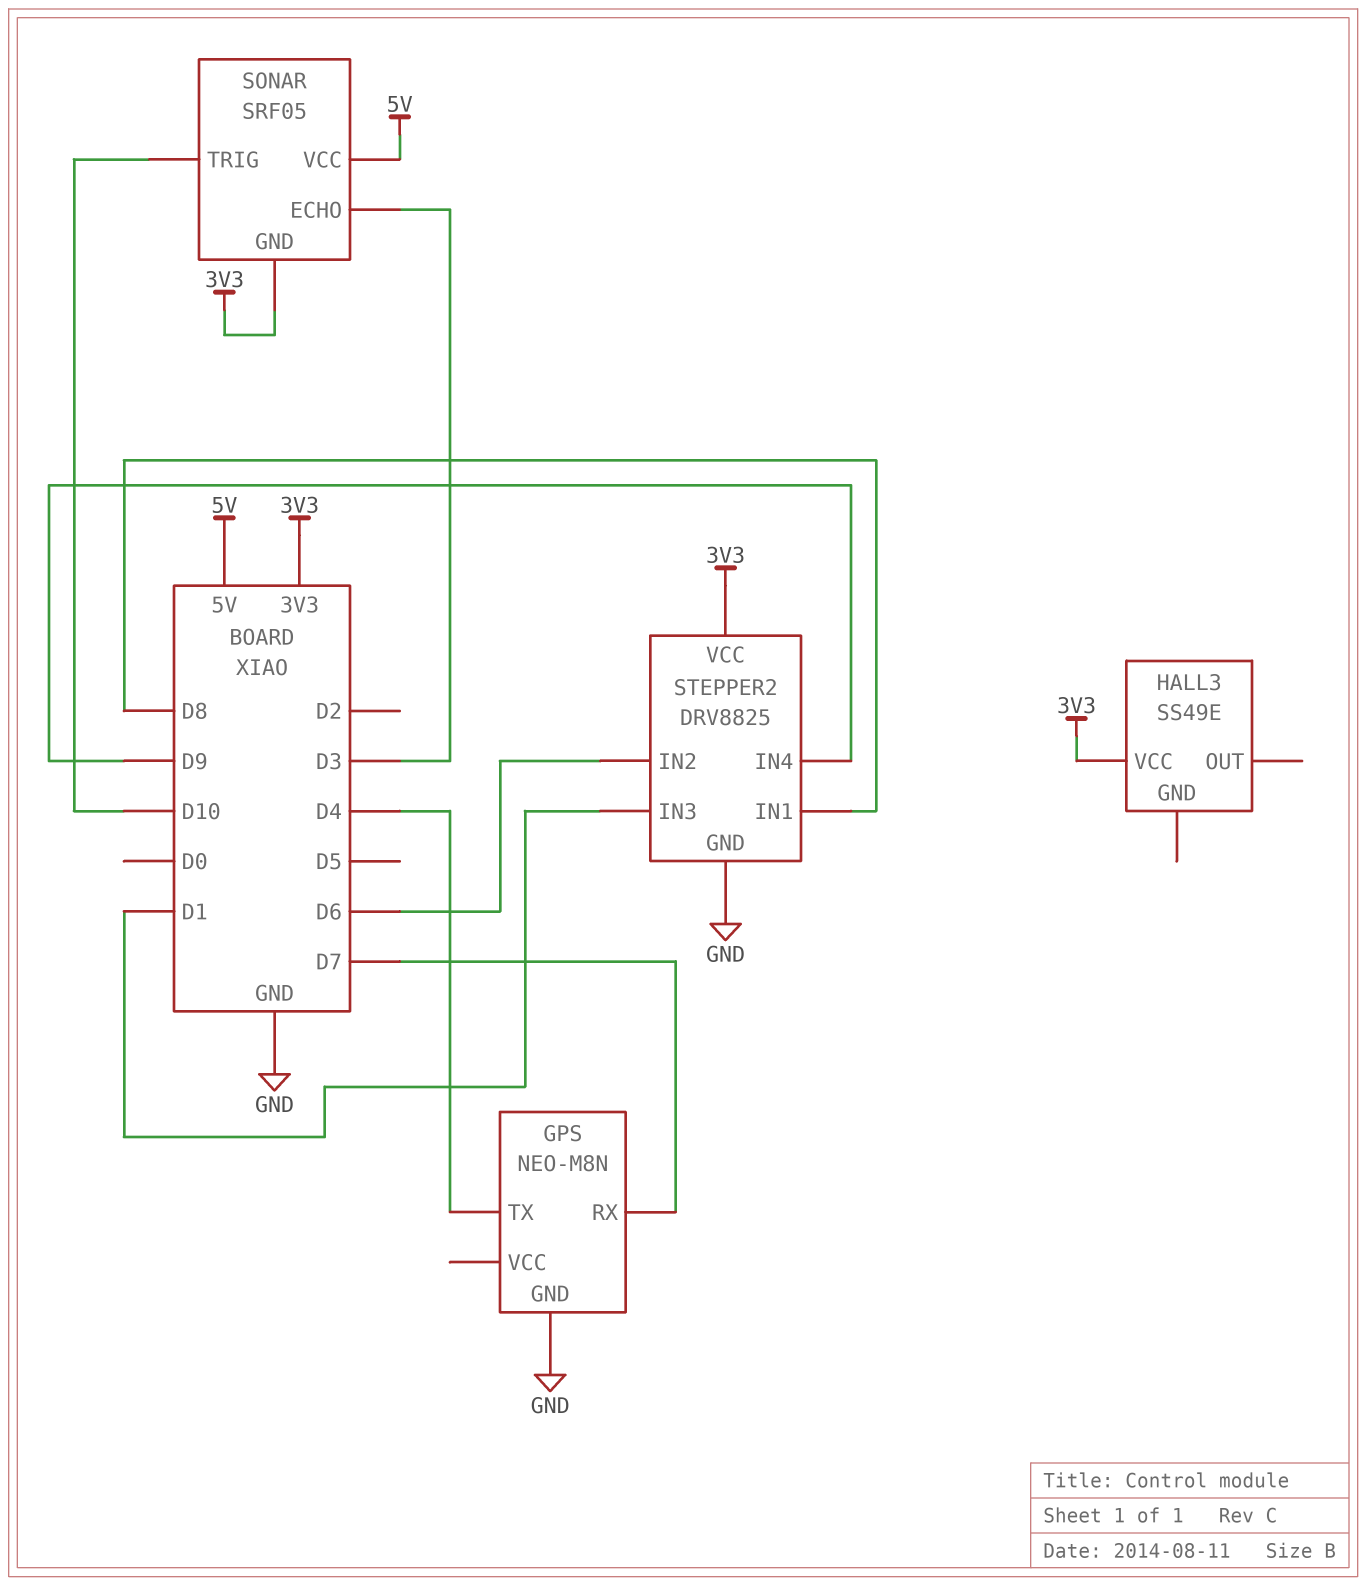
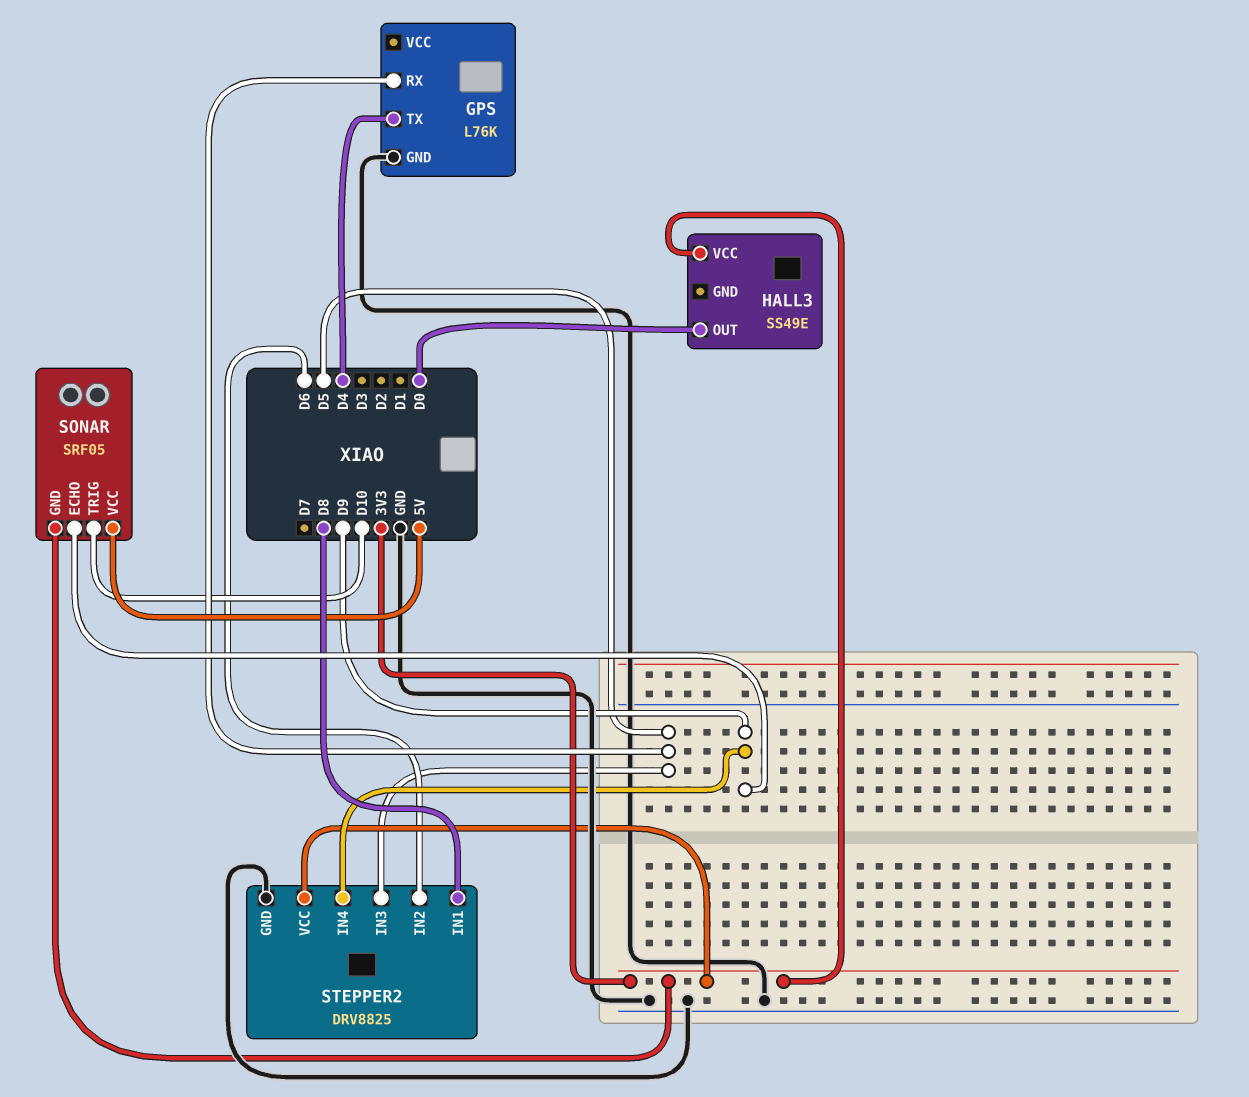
GPS: NEO-M8N -> L76K
GPS pin RX: D7 -> D5
HALL3 pin OUT: none -> D0
SONAR pin ECHO: D3 -> D9
STEPPER2 pin IN3: D1 -> D5

